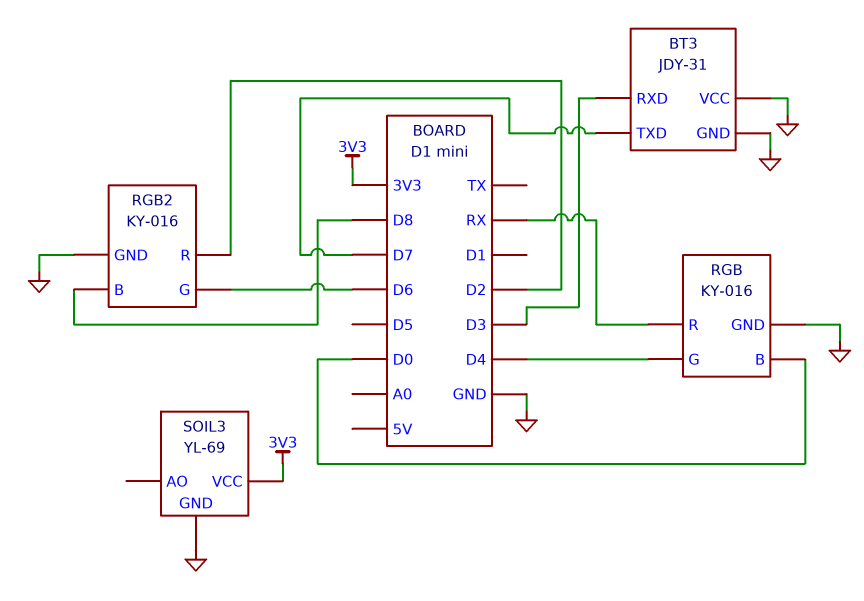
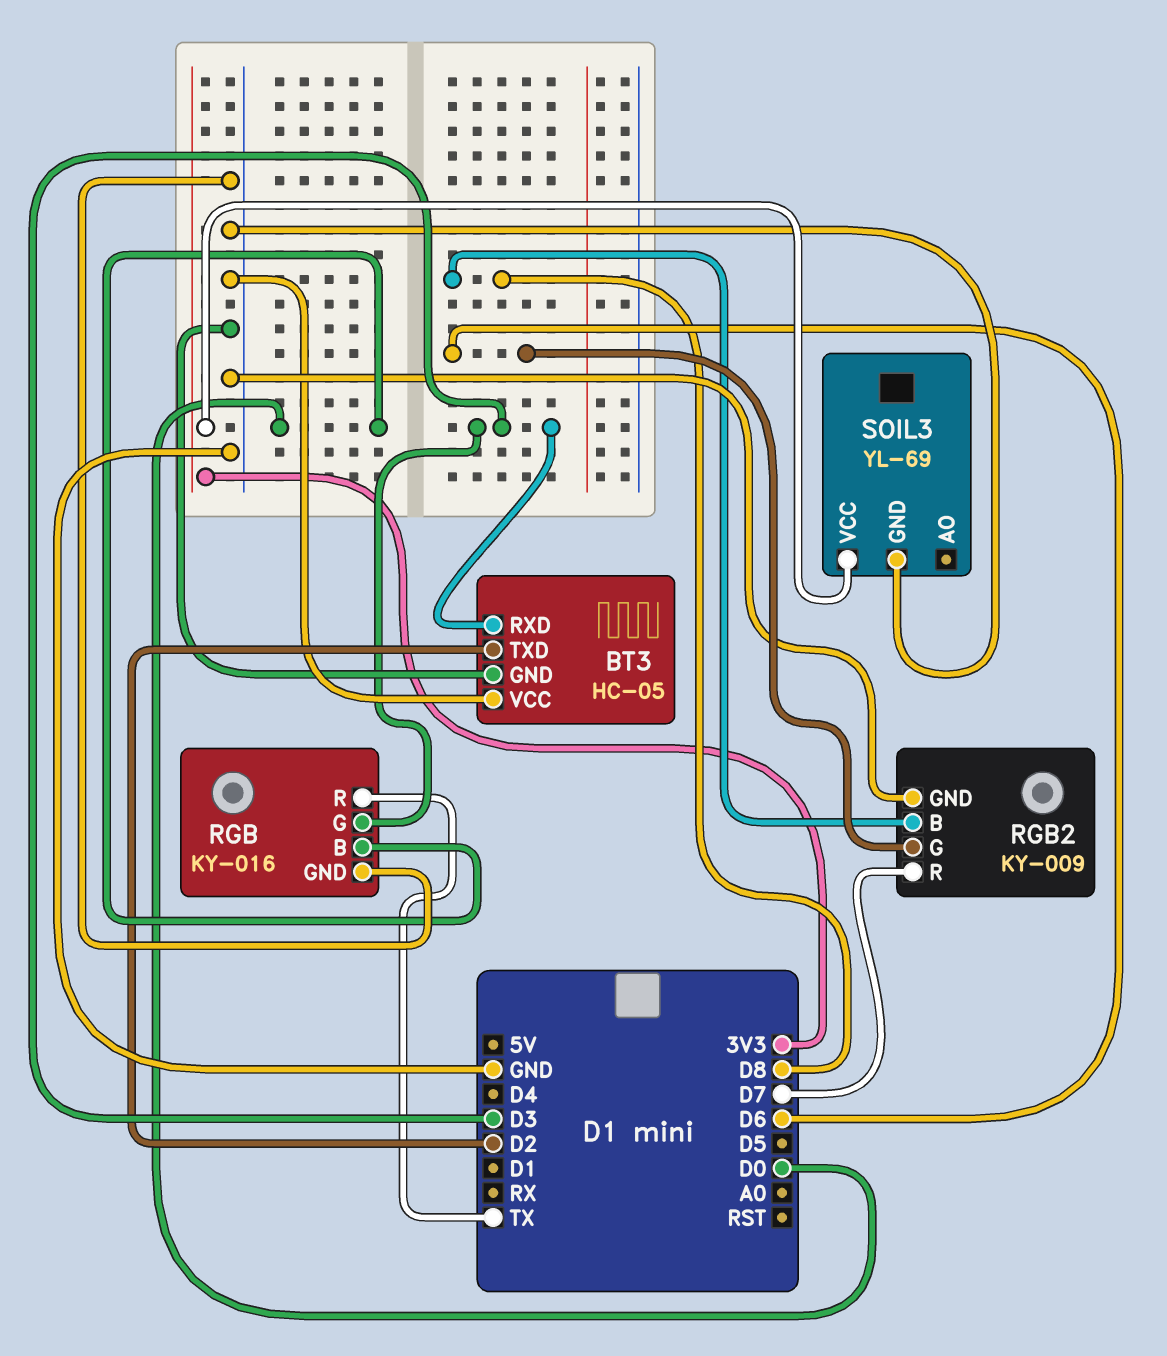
BT3: JDY-31 -> HC-05
BT3 pin TXD: D7 -> D2
RGB pin G: D4 -> D3
RGB pin R: RX -> TX
RGB2: KY-016 -> KY-009
RGB2 pin R: D2 -> D7

